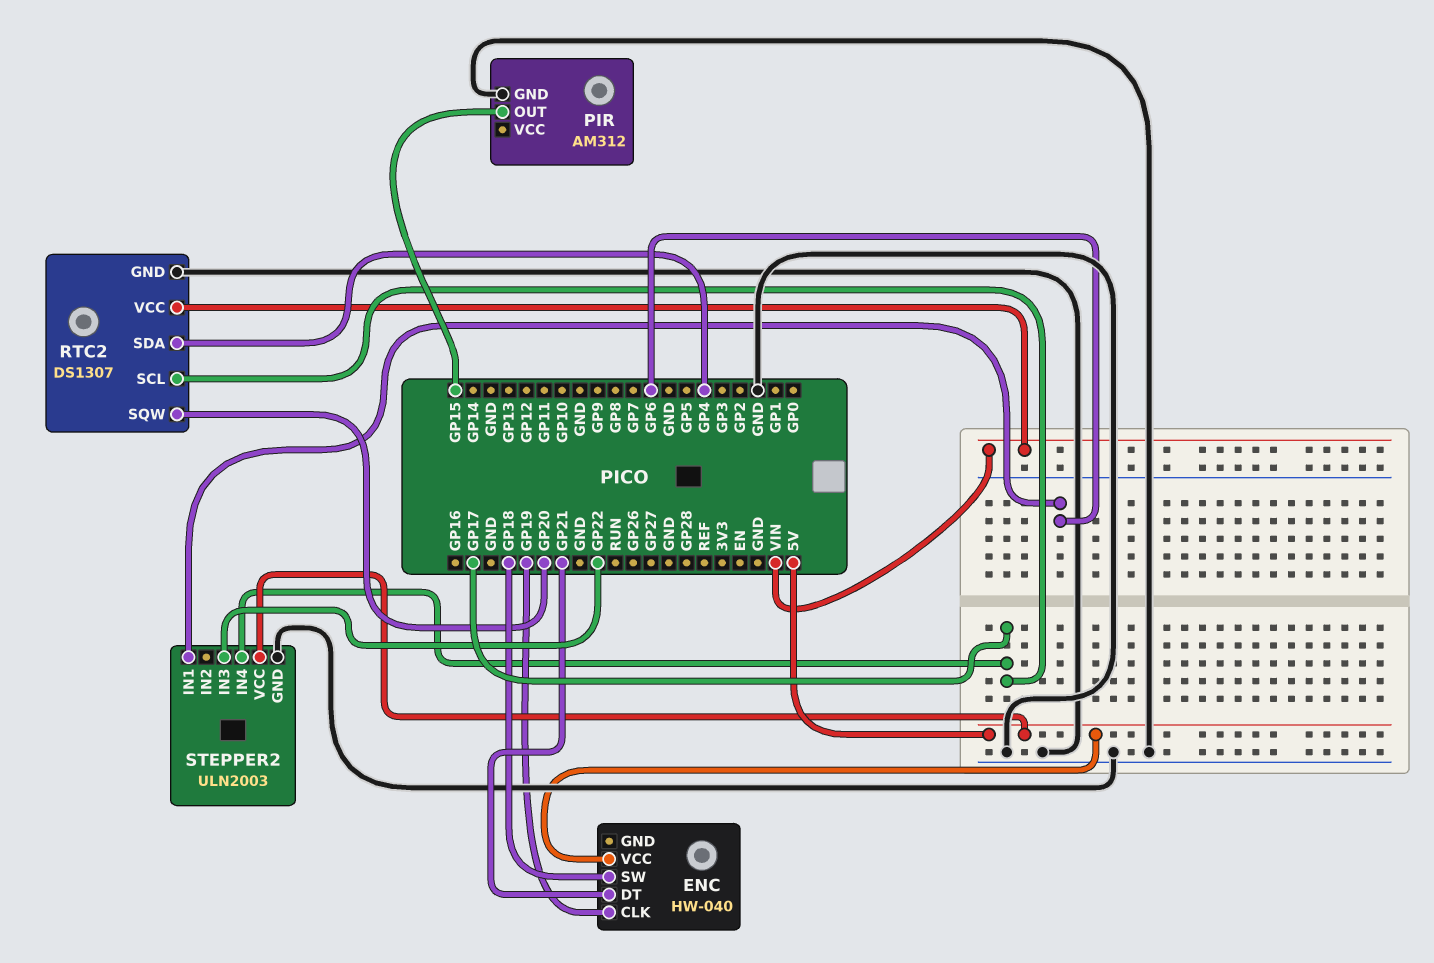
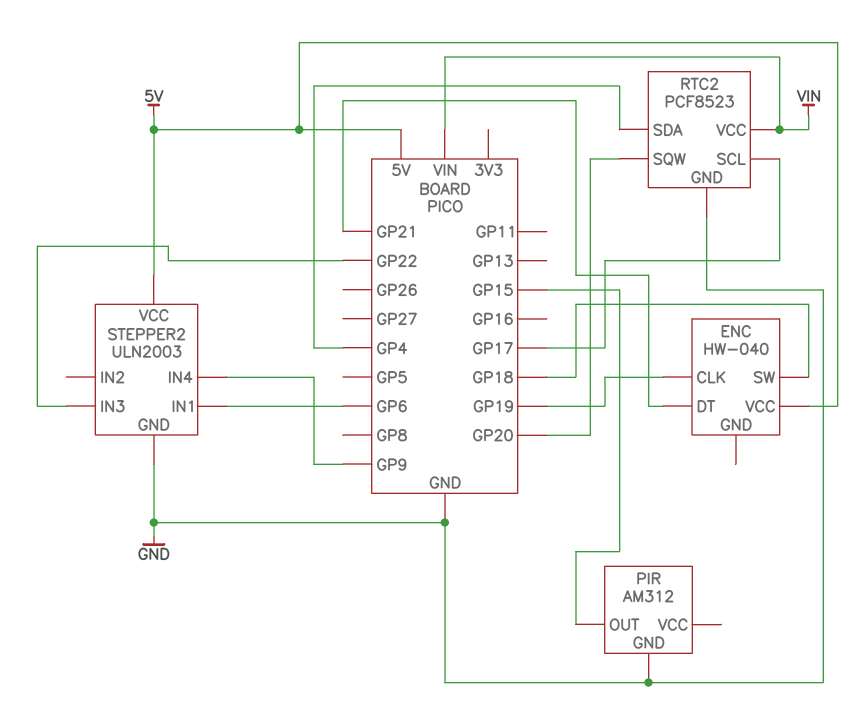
RTC2: DS1307 -> PCF8523
STEPPER2 pin IN4: GP17 -> GP9

